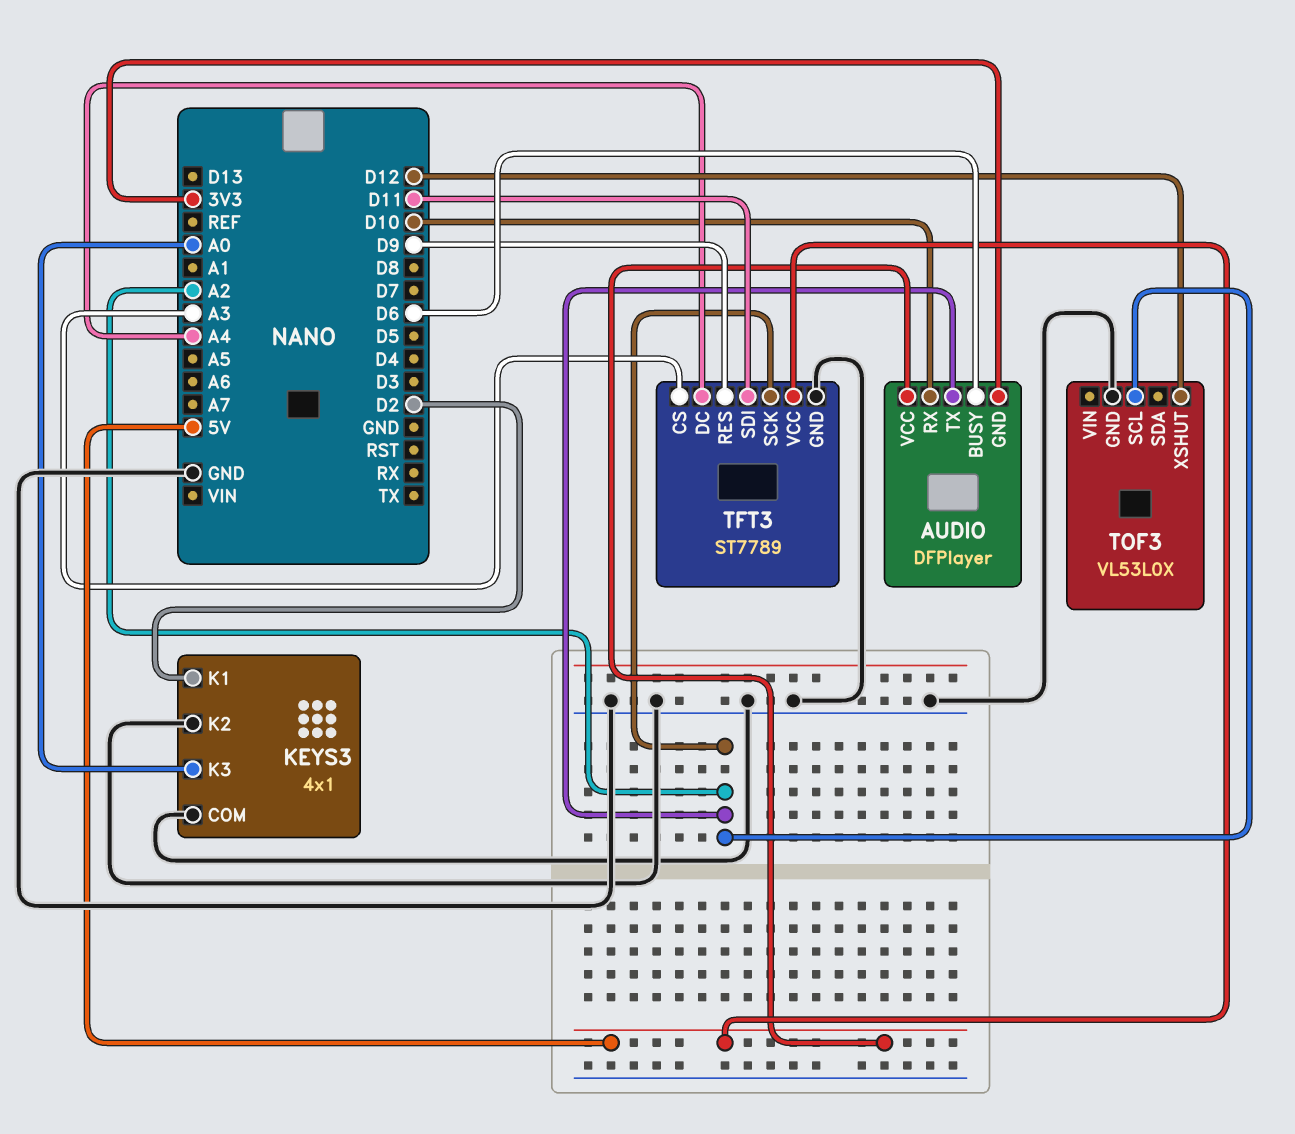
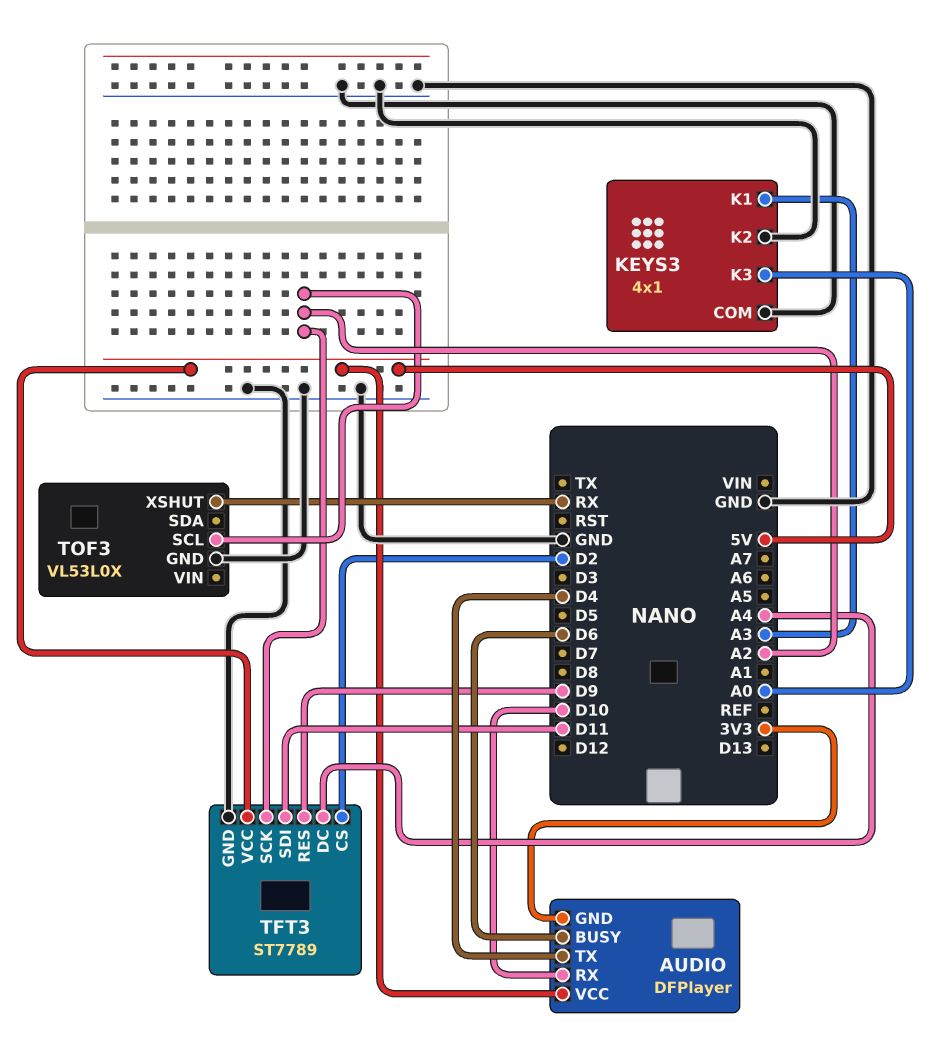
AUDIO pin TX: A2 -> D4
KEYS3 pin K1: D2 -> A3
TFT3 pin CS: A3 -> D2
TOF3 pin XSHUT: D12 -> RX

